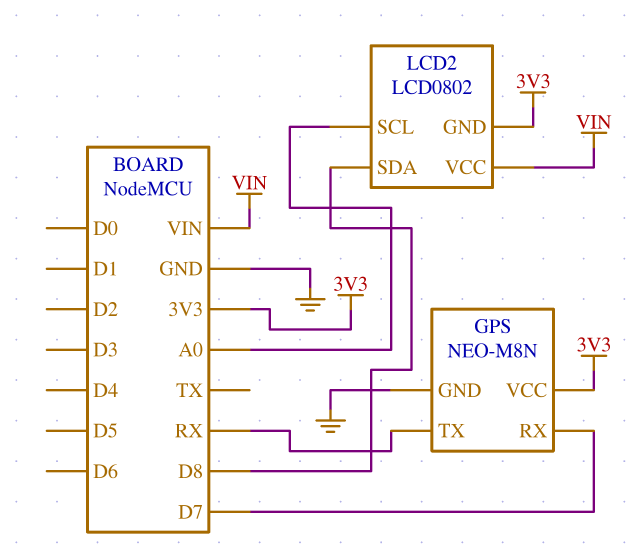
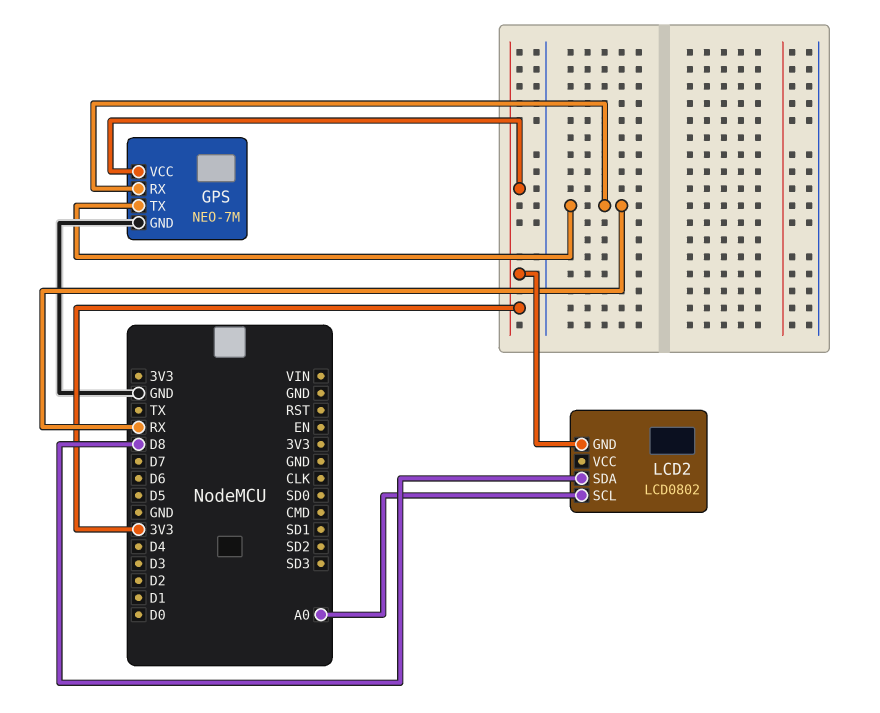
GPS: NEO-M8N -> NEO-7M
GPS pin RX: D7 -> RX
LCD2 pin VCC: VIN -> none

